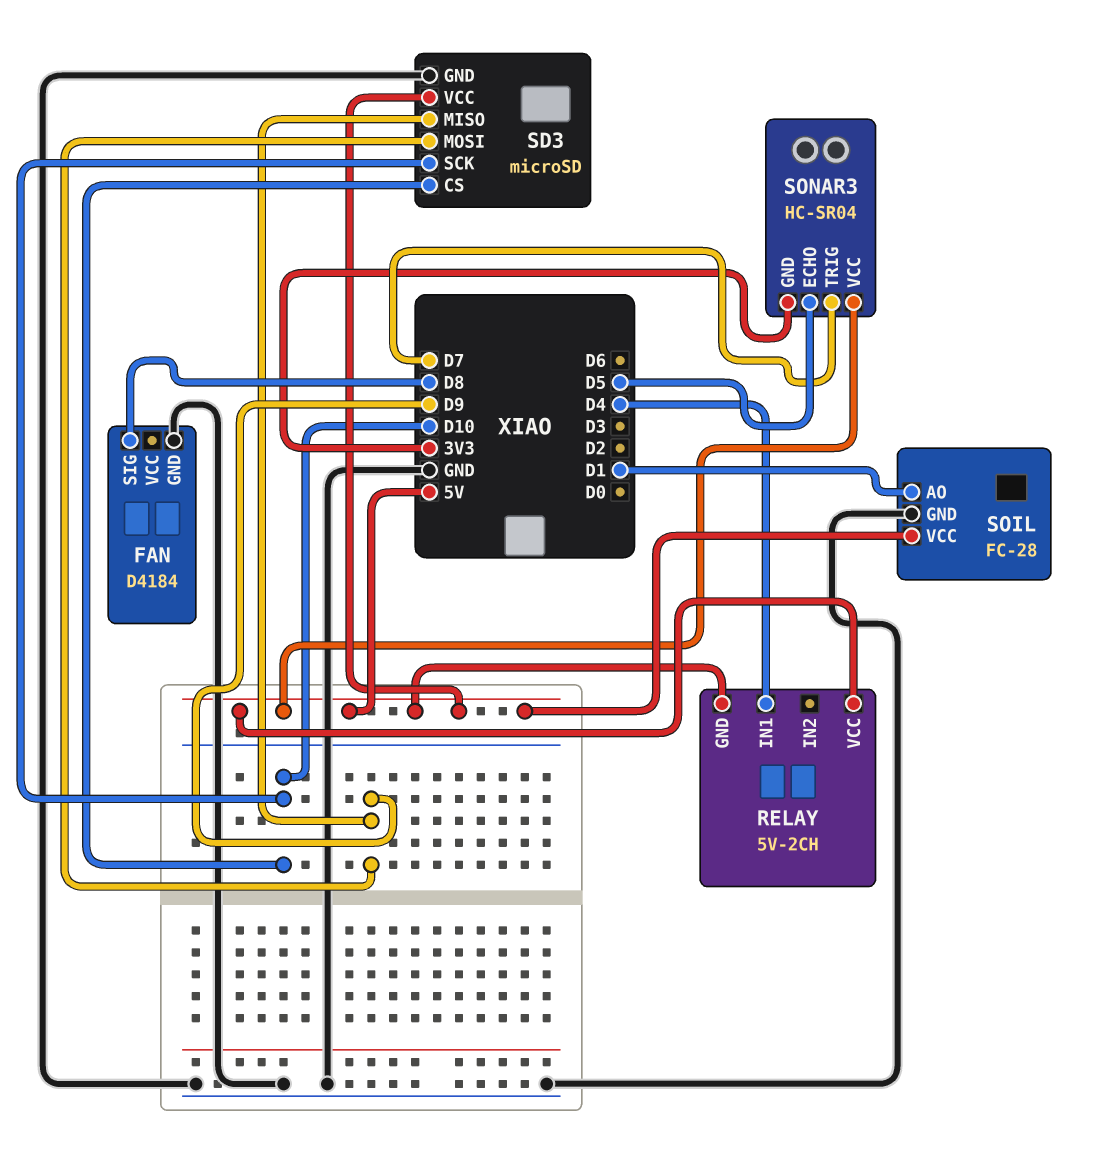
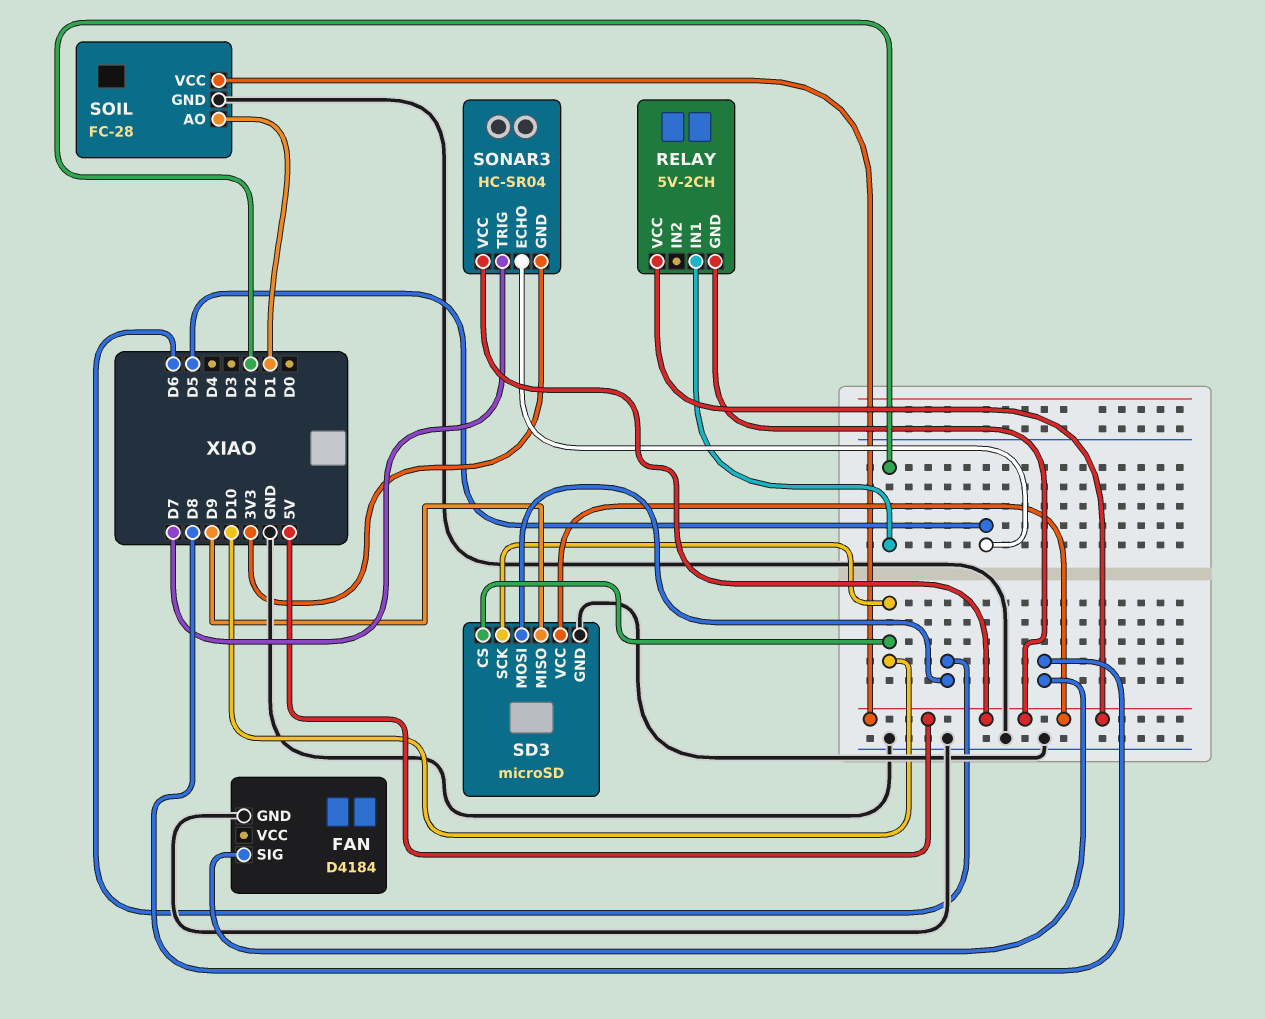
RELAY pin IN1: D4 -> D2
SD3 pin MOSI: D9 -> D6

